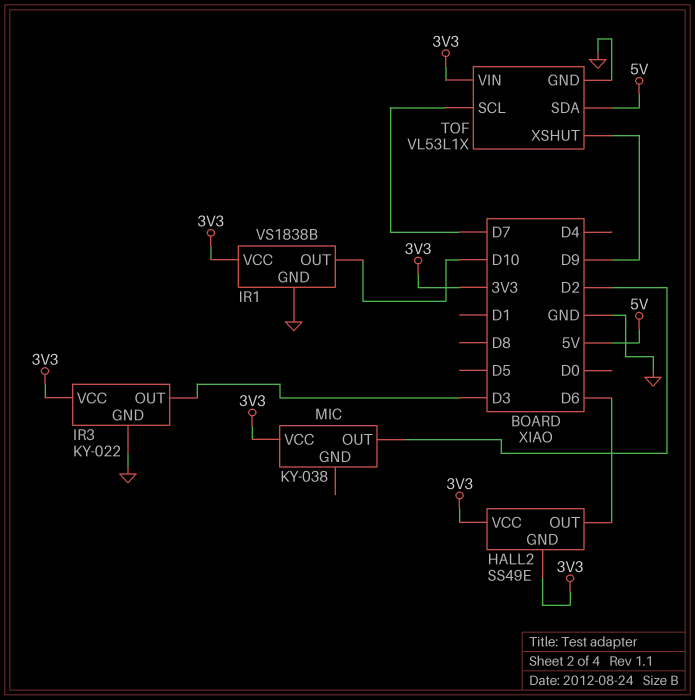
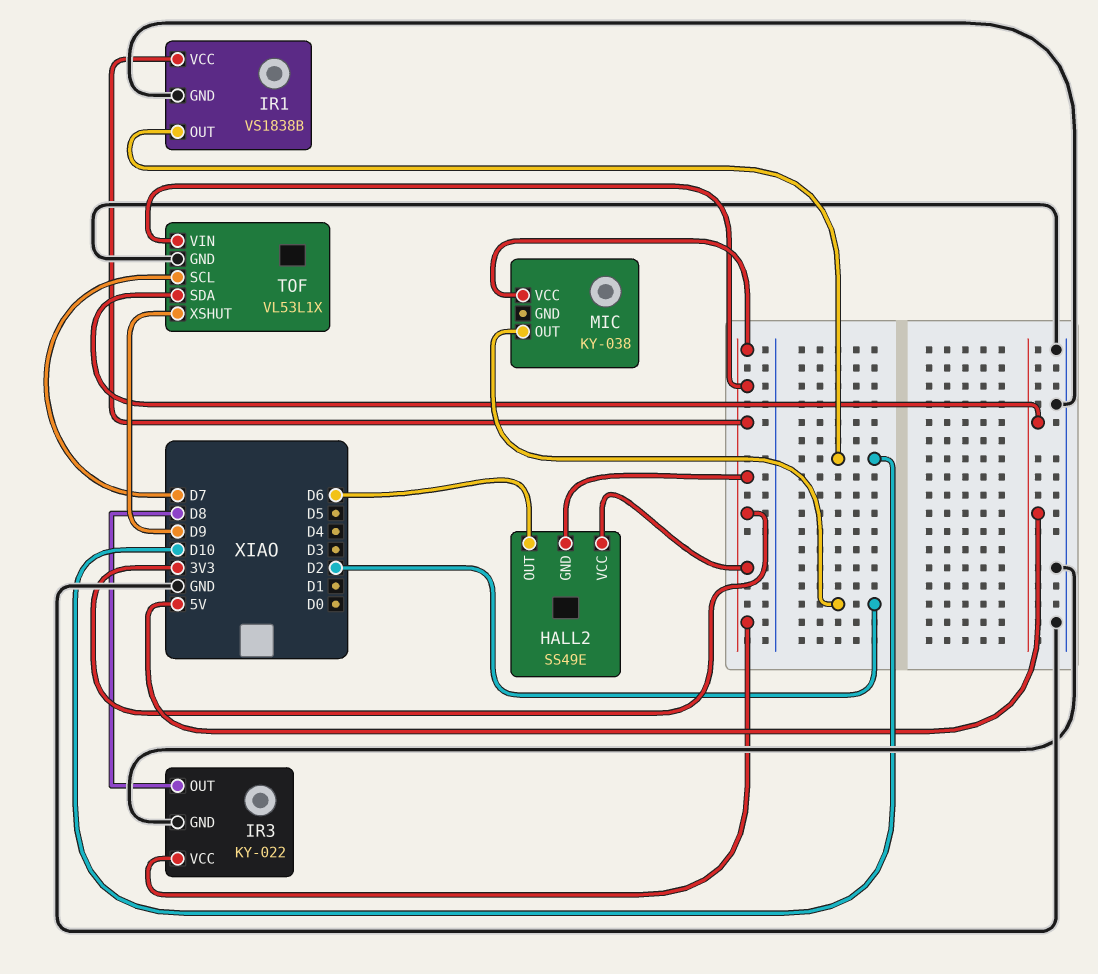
IR3 pin OUT: D3 -> D8

